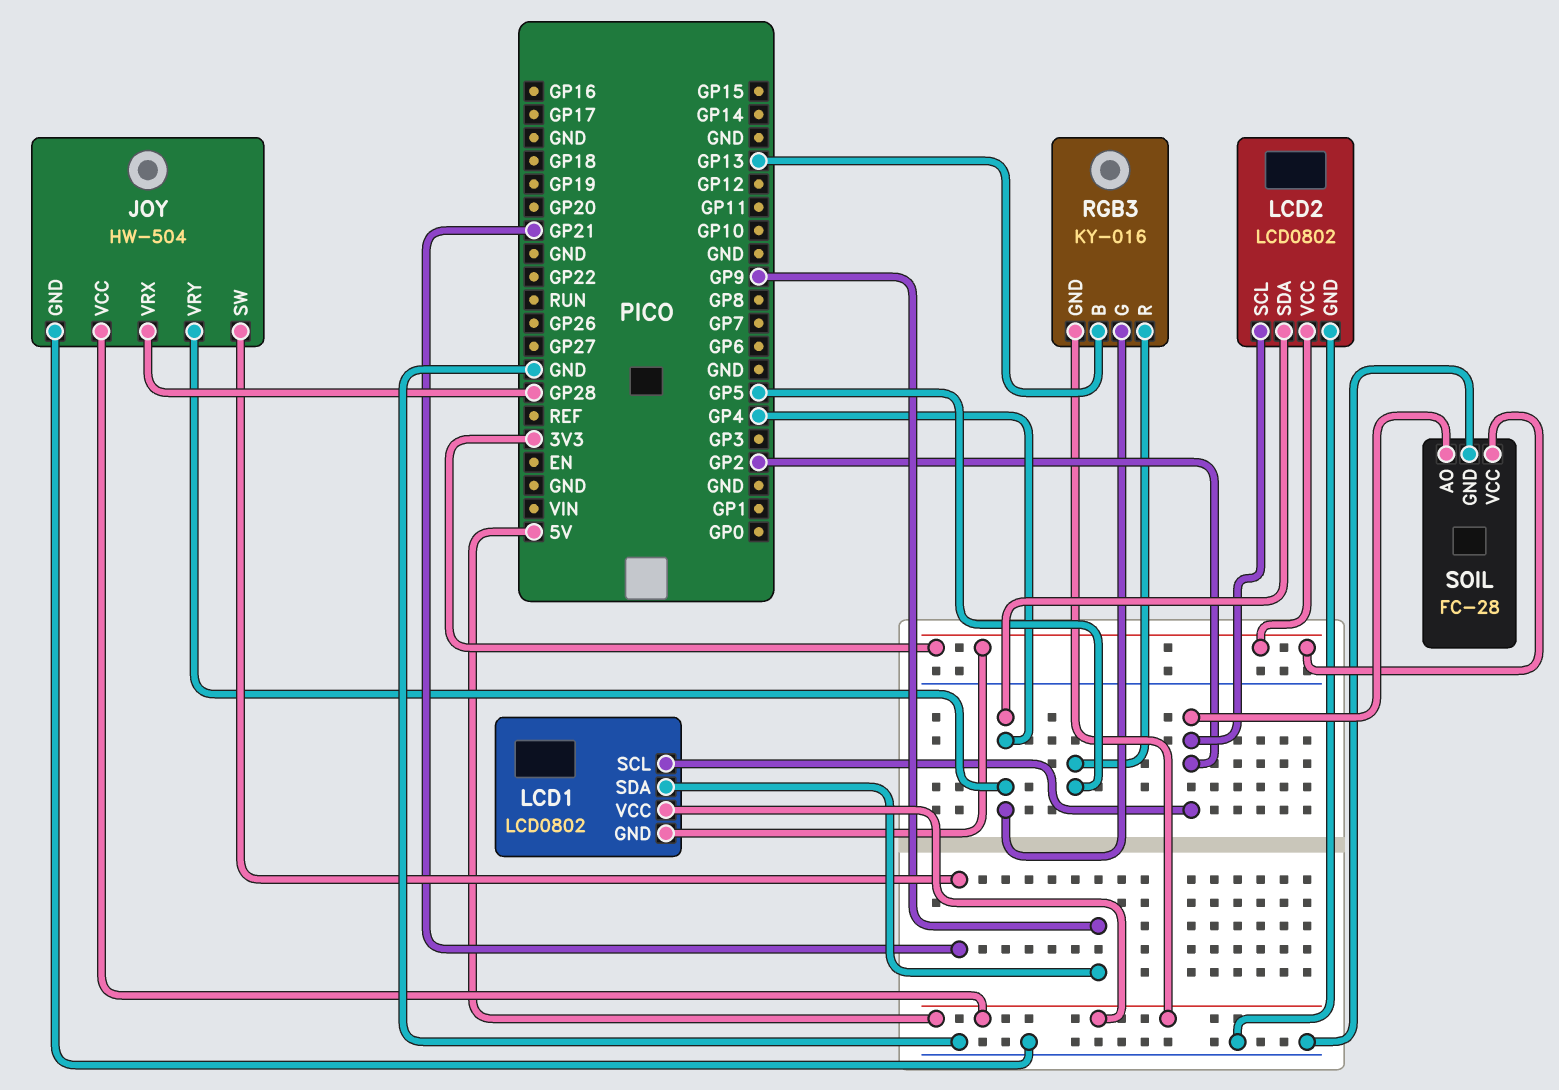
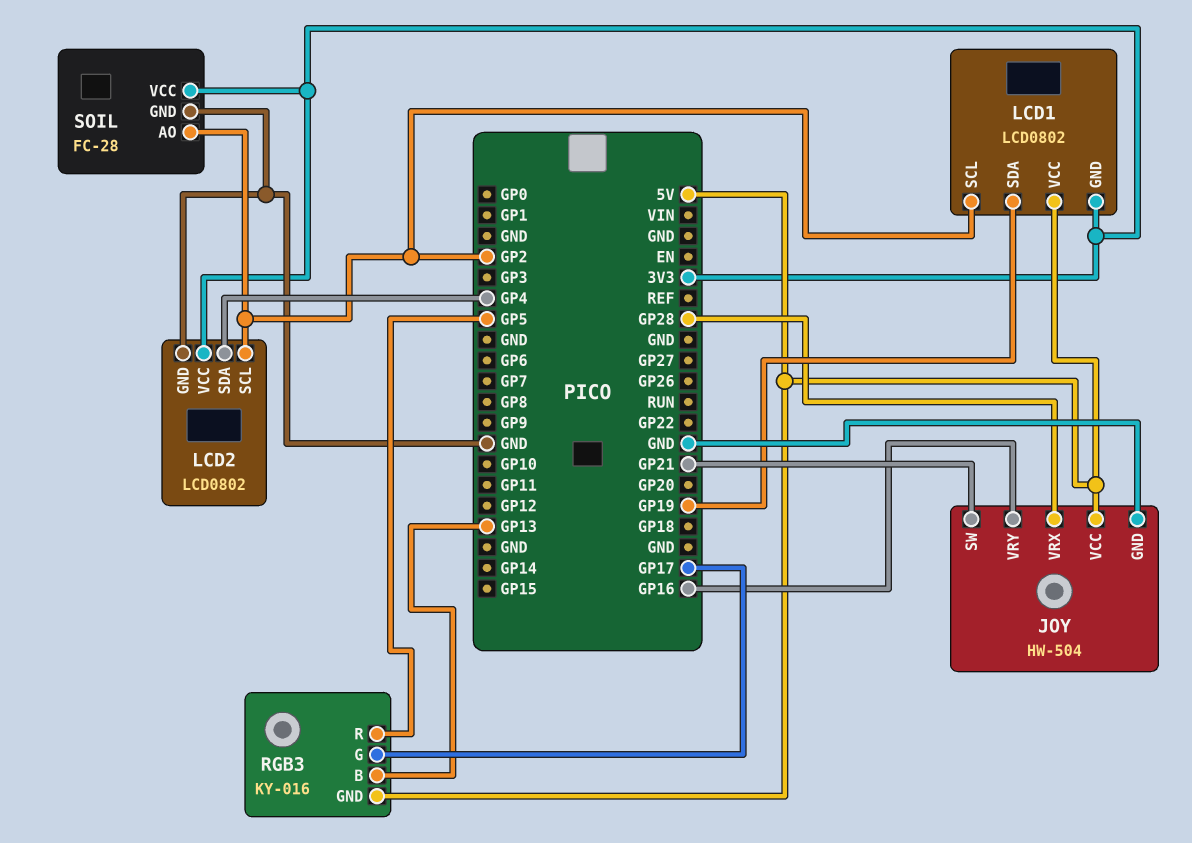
JOY pin VRY: GP4 -> GP16
LCD1 pin SDA: GP9 -> GP19
RGB3 pin G: GP4 -> GP17

